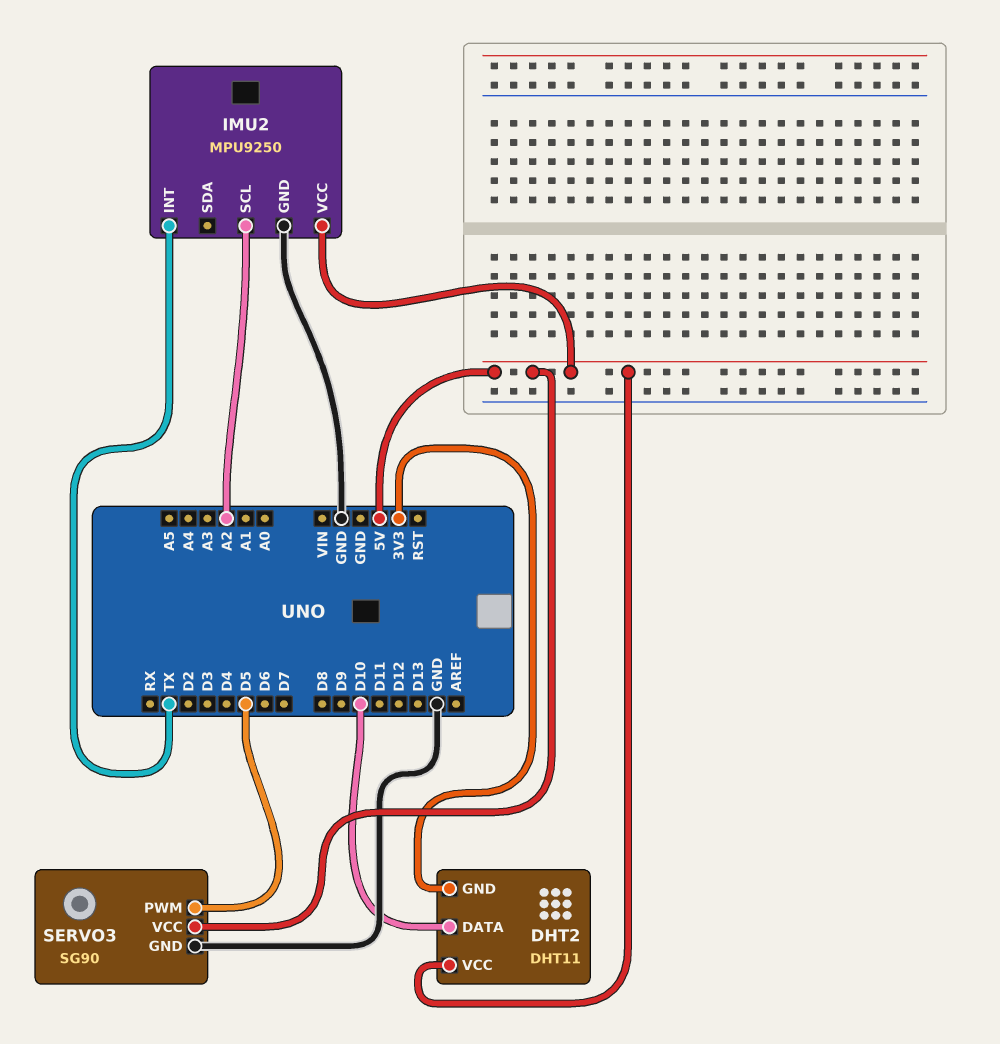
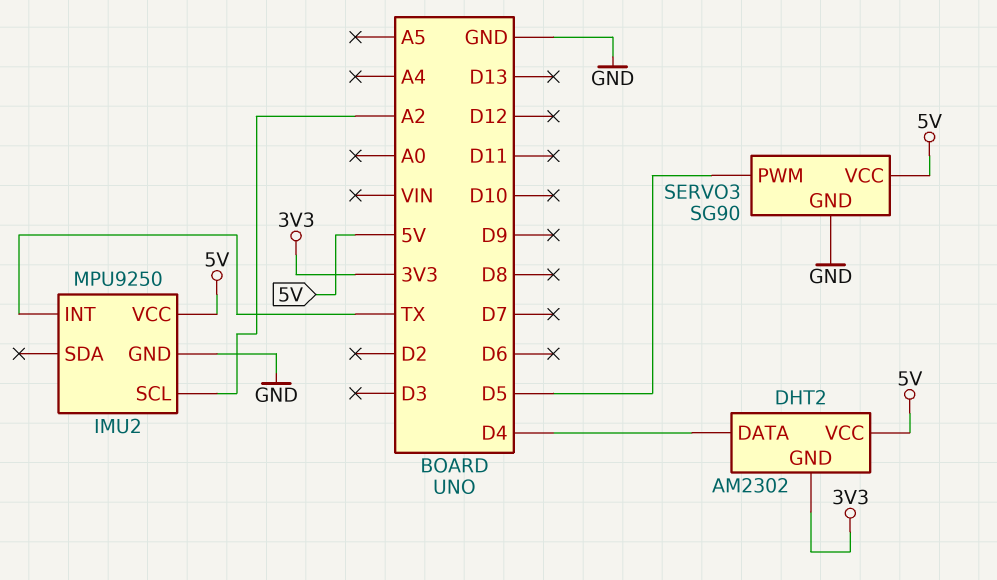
DHT2: DHT11 -> AM2302
DHT2 pin DATA: D10 -> D4

